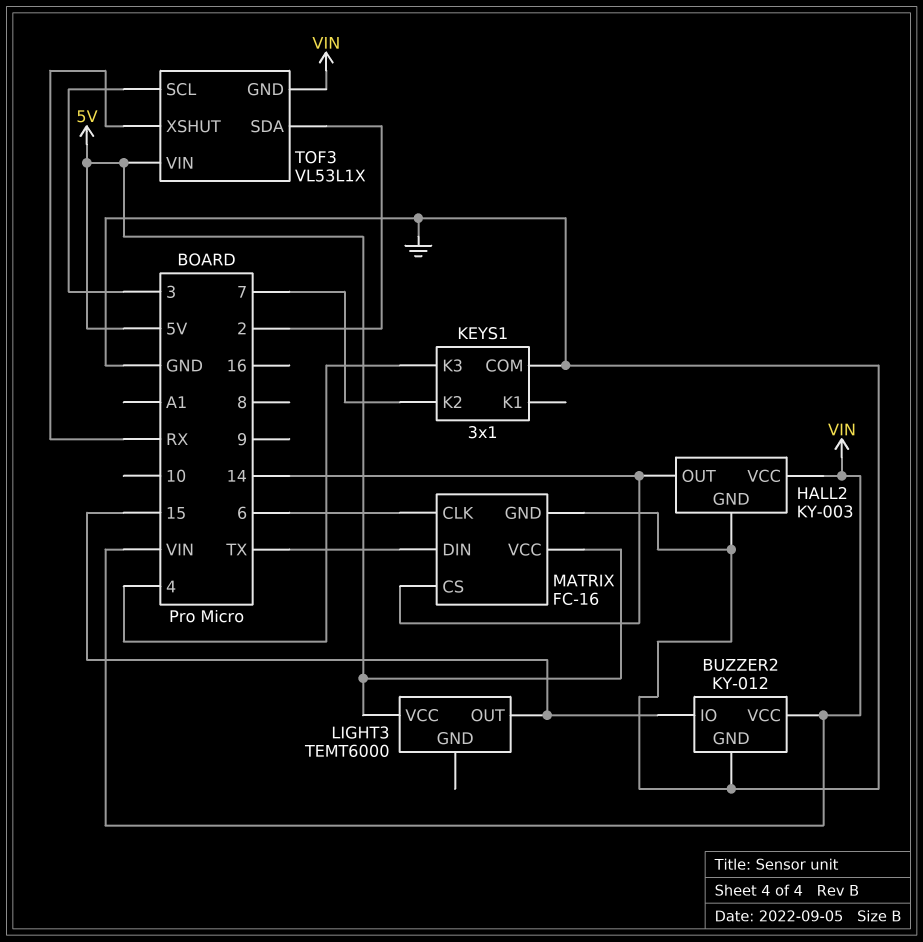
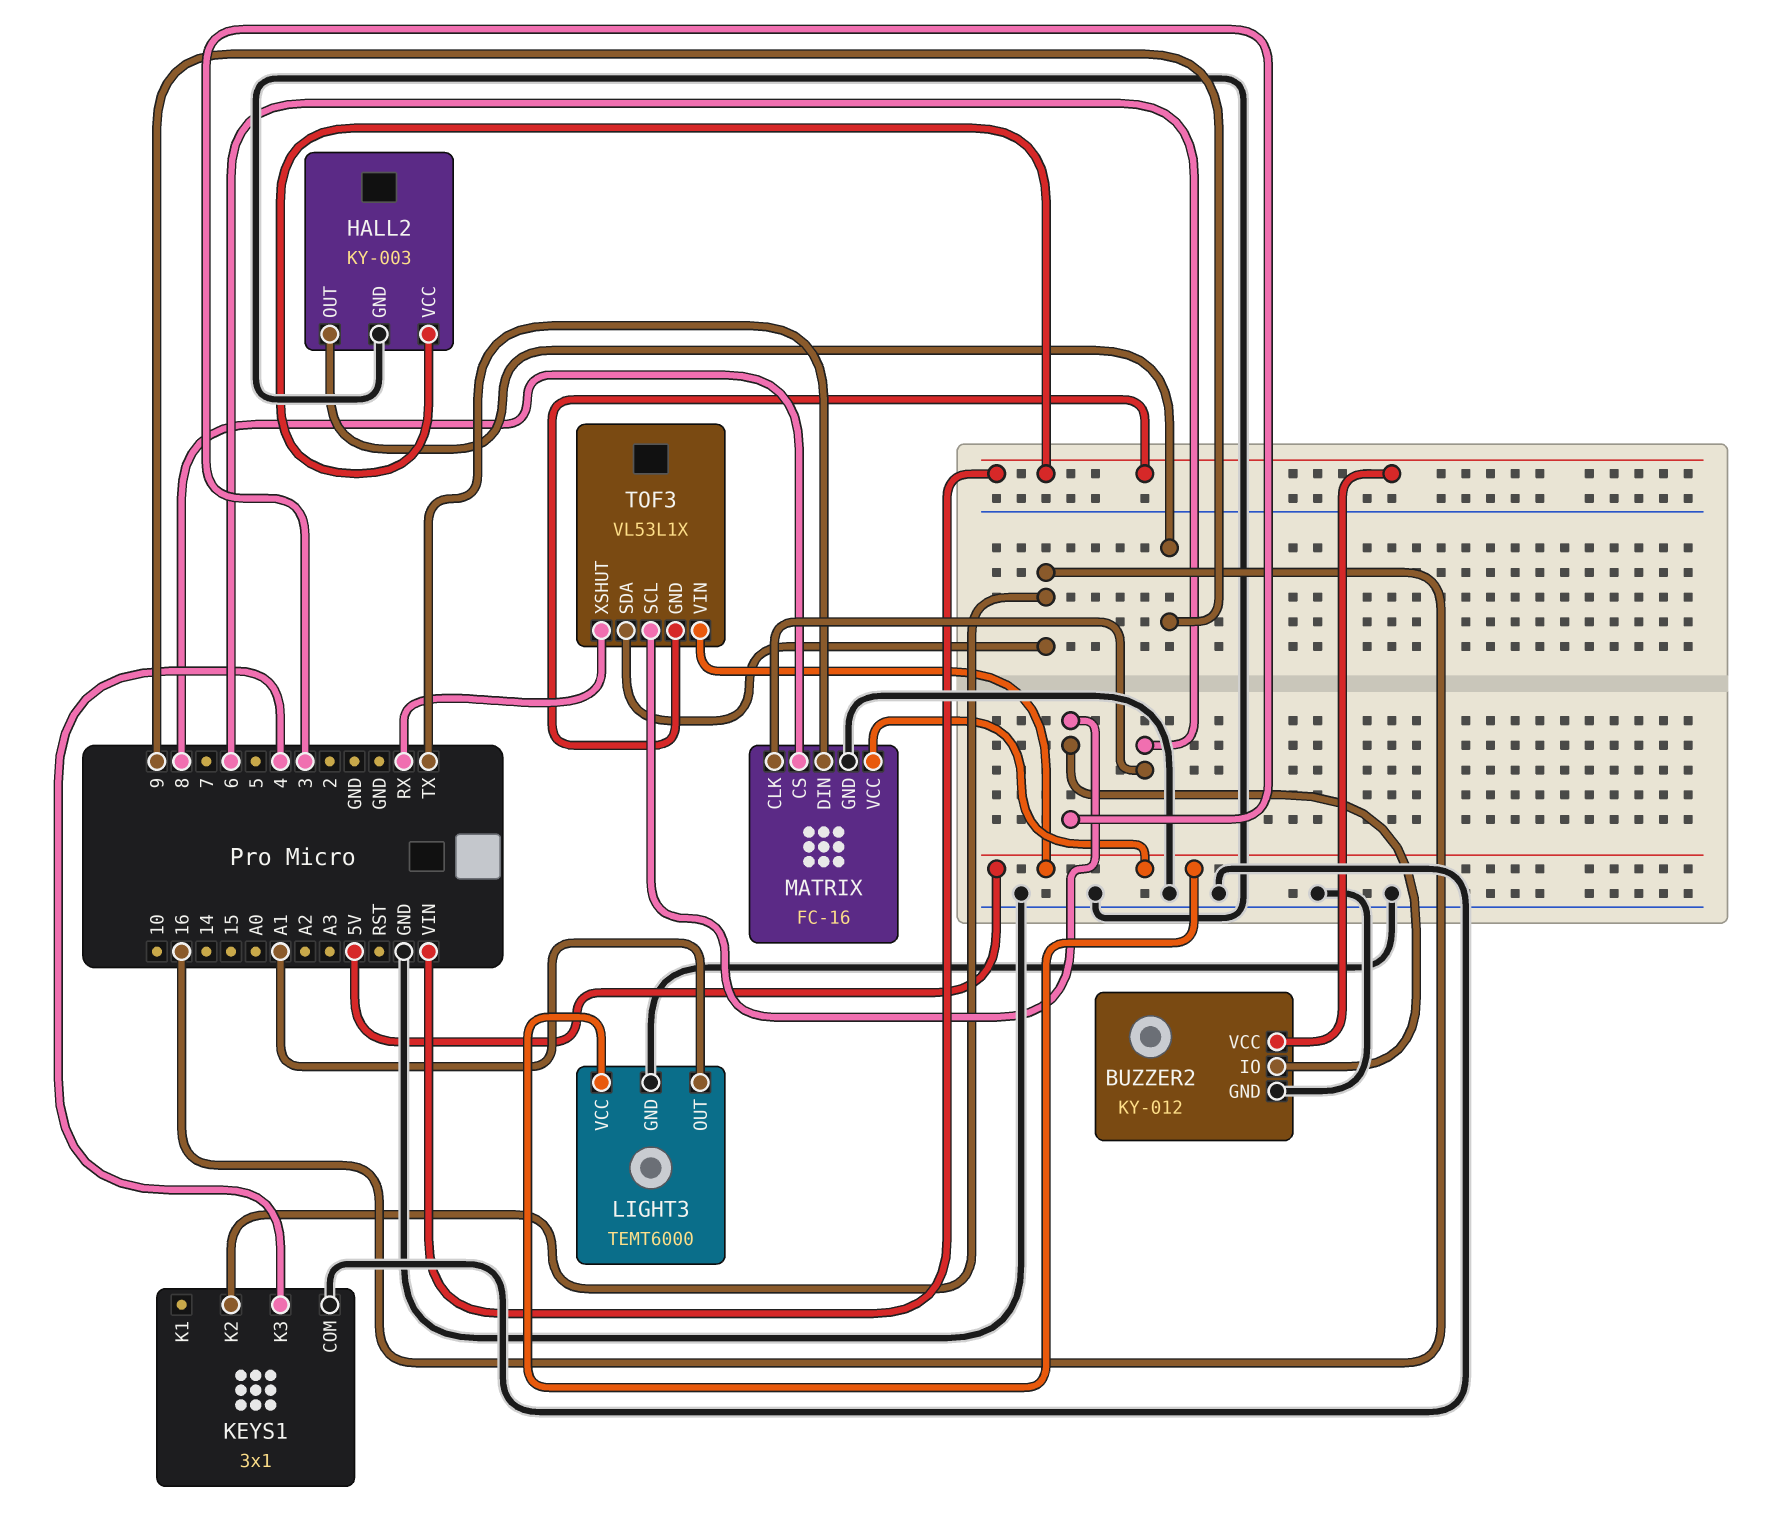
BUZZER2 pin IO: 15 -> 3
HALL2 pin OUT: 14 -> 9
KEYS1 pin K2: 7 -> 16
LIGHT3 pin GND: none -> GND
LIGHT3 pin OUT: 15 -> A1
MATRIX pin CS: 14 -> 8
TOF3 pin SDA: 2 -> 16

